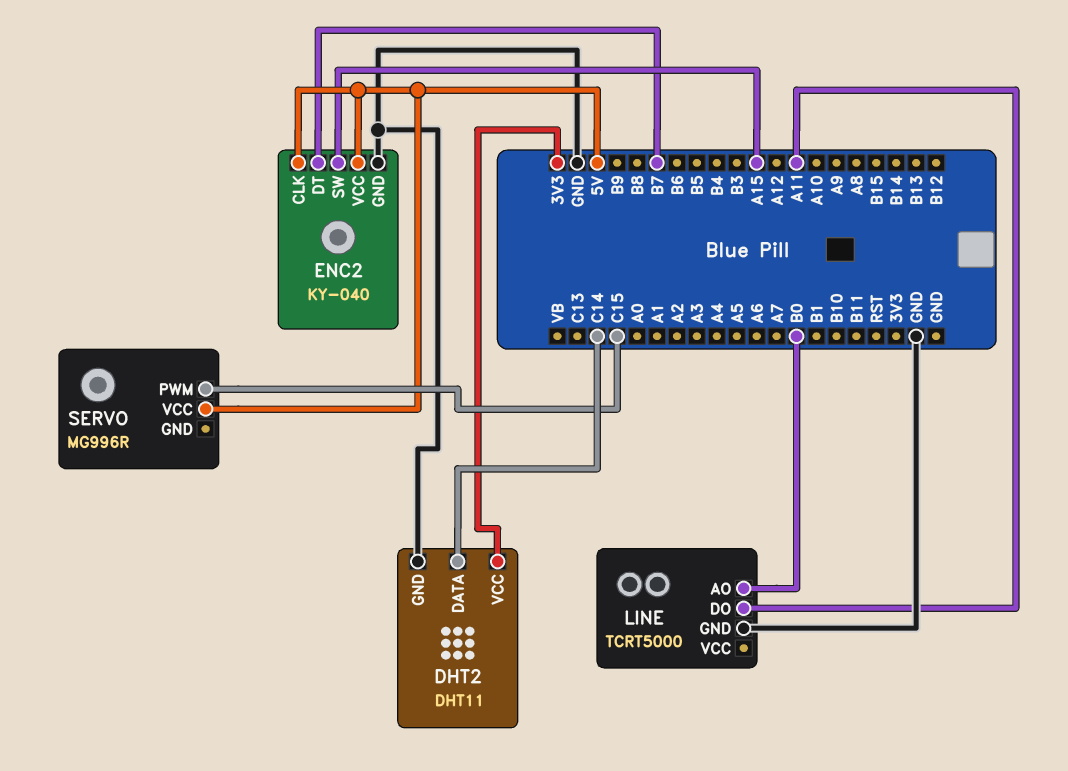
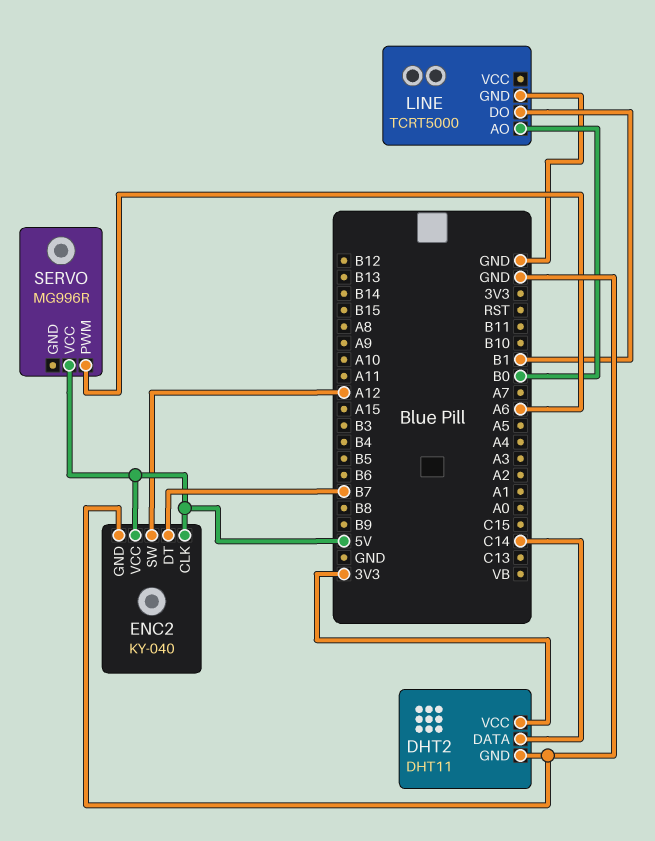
ENC2 pin SW: A15 -> A12
LINE pin DO: A11 -> B1
SERVO pin PWM: C15 -> A6

